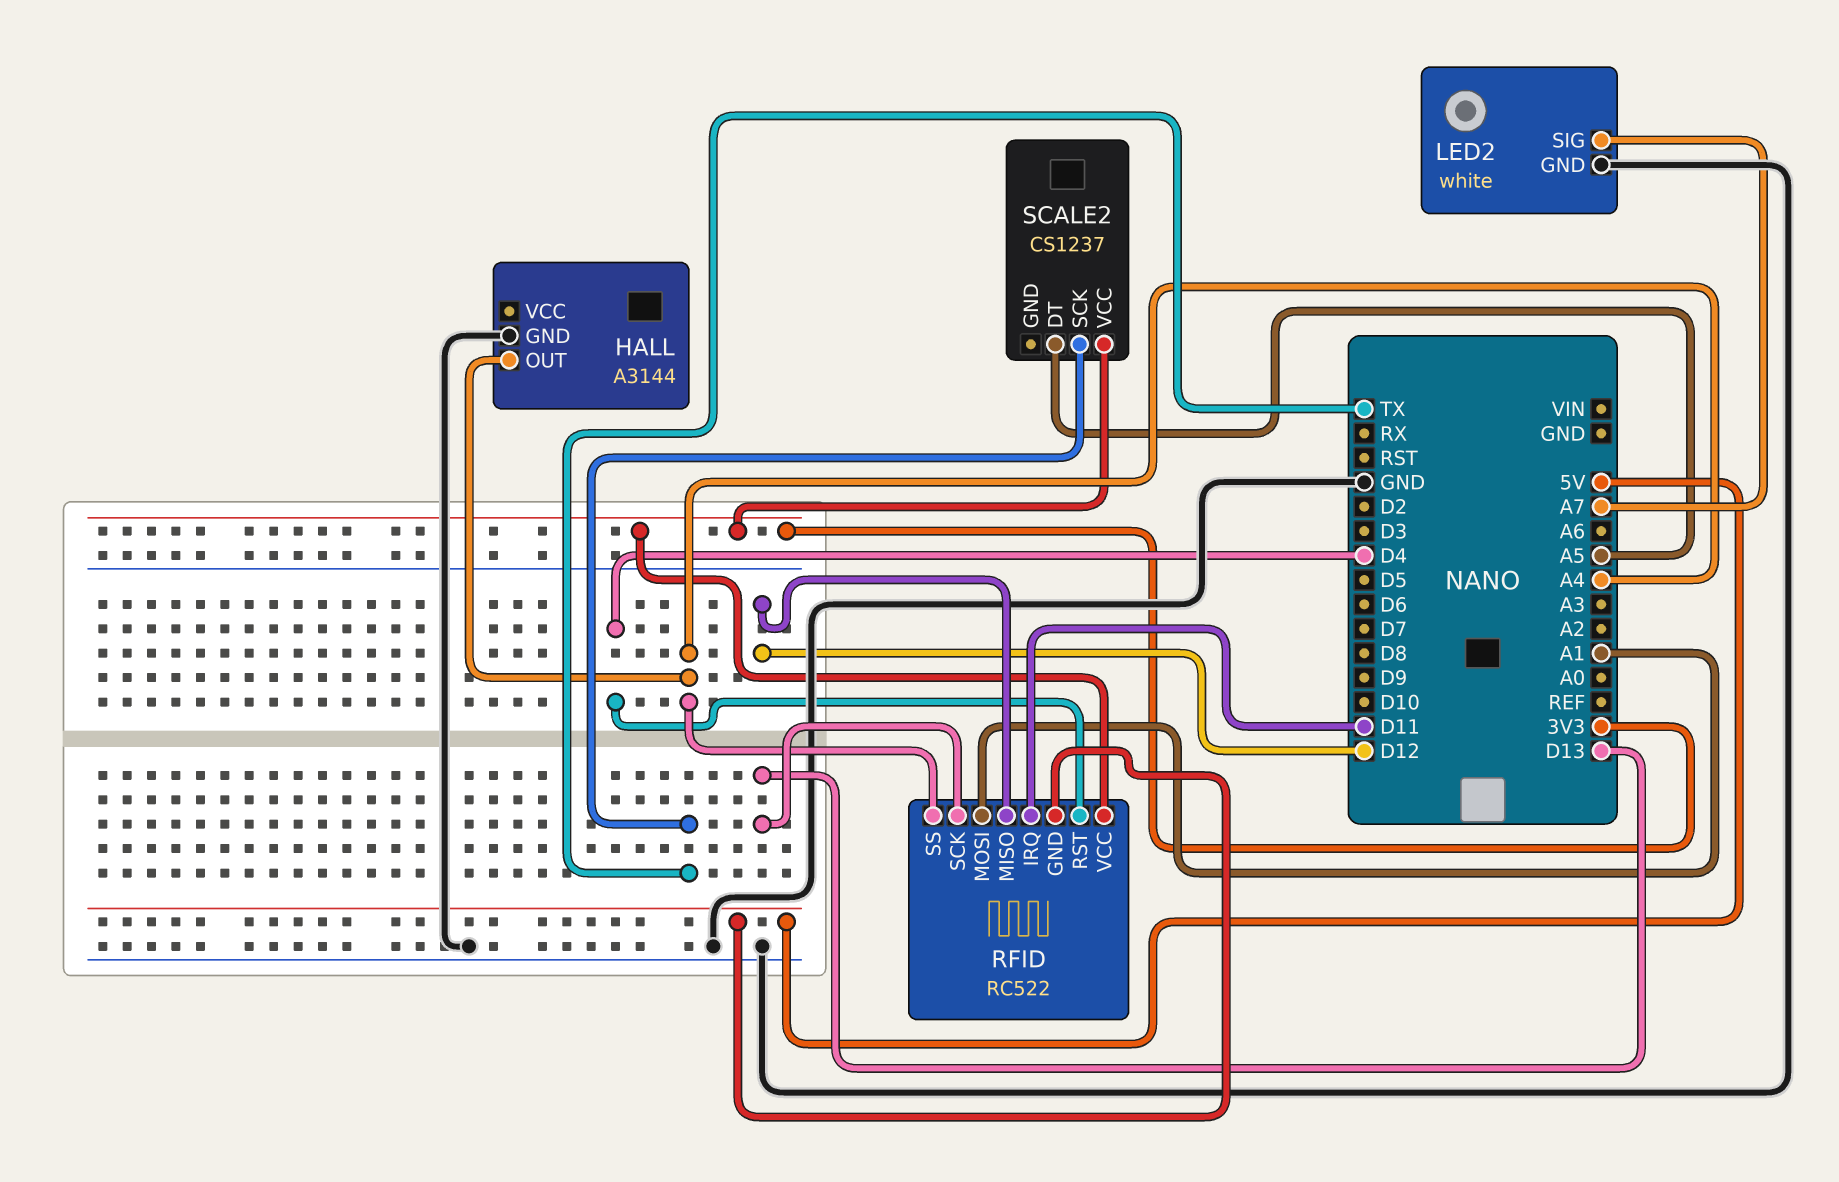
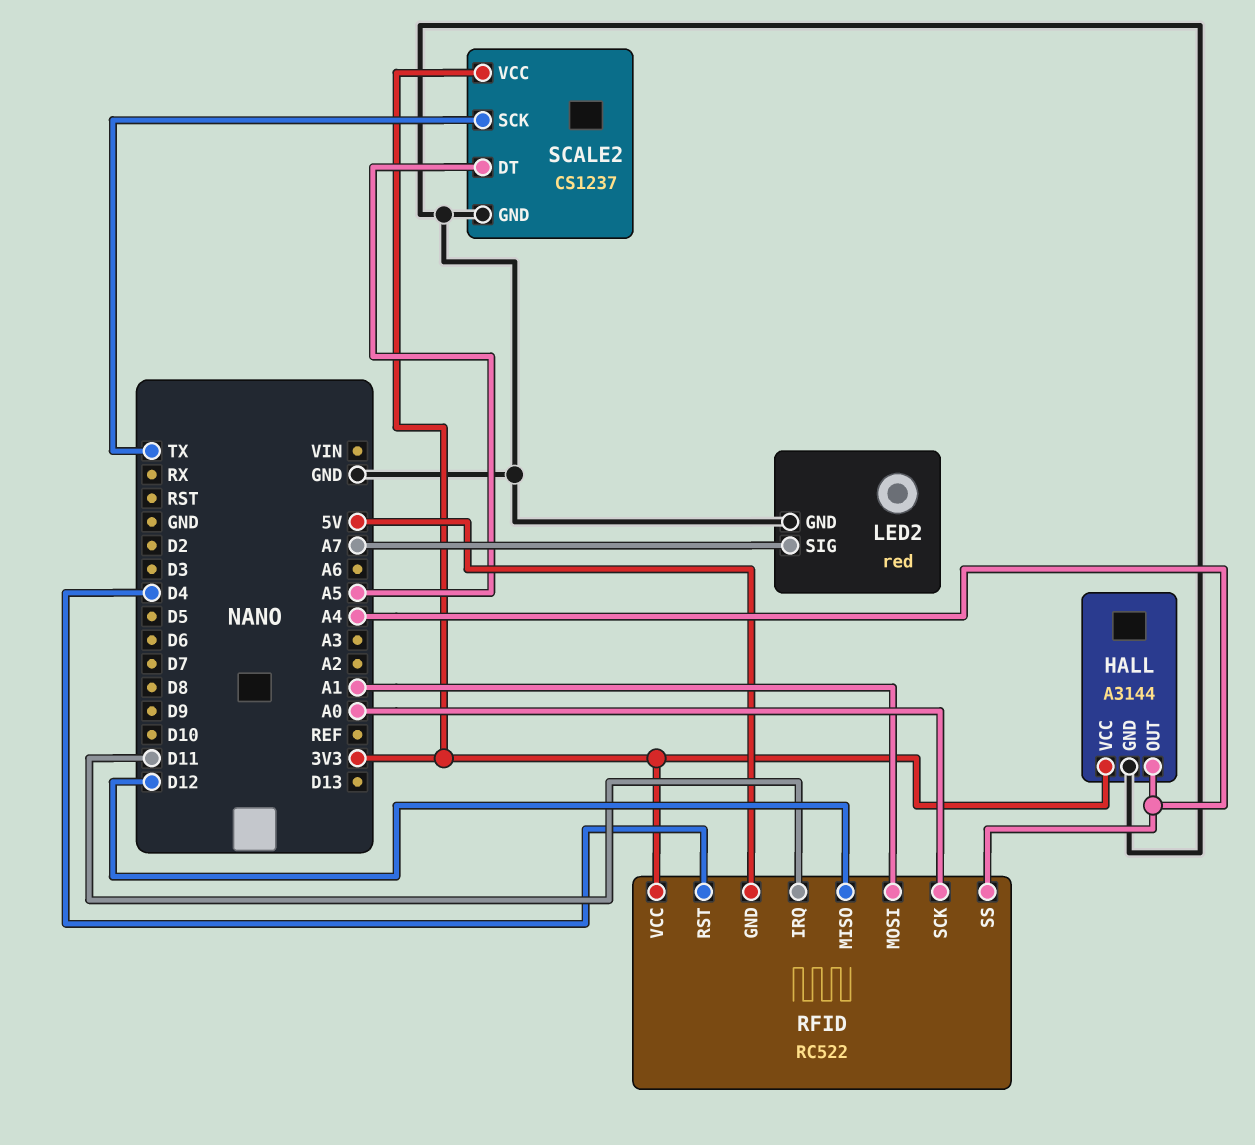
HALL pin VCC: none -> 3V3
LED2: white -> red
RFID pin SCK: D13 -> A0
SCALE2 pin GND: none -> GND

